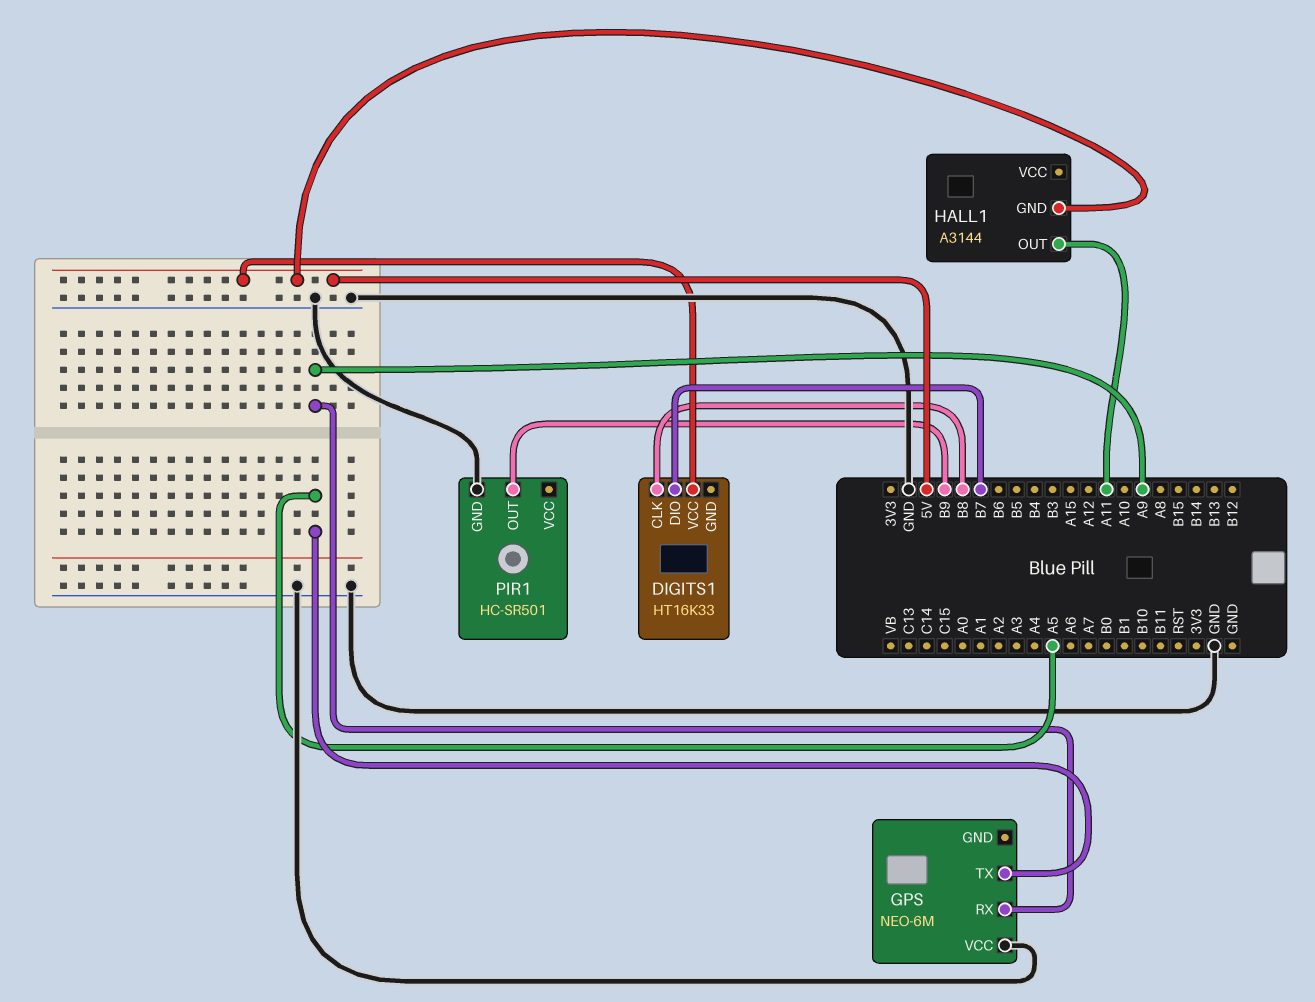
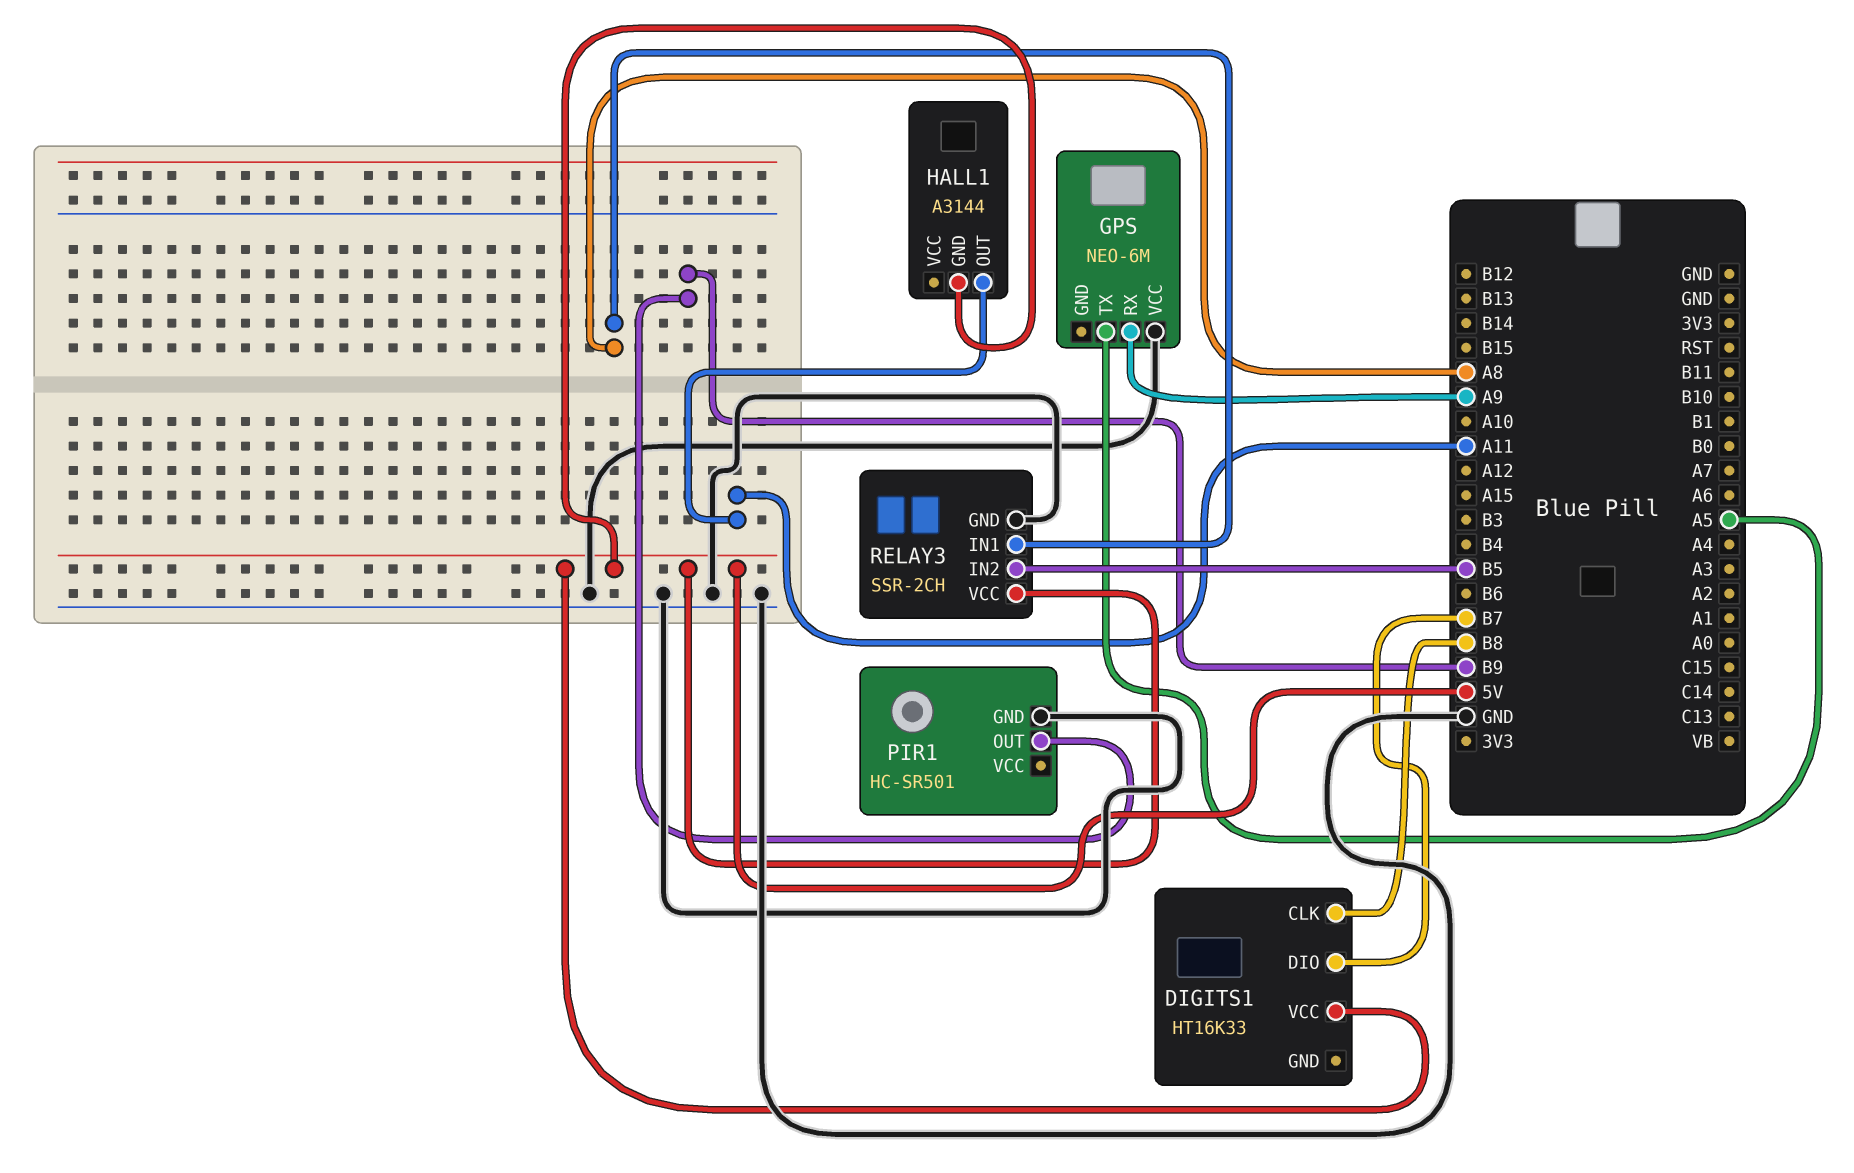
RELAY3: none -> SSR-2CH
RELAY3 pin GND: none -> GND
RELAY3 pin IN1: none -> A8
RELAY3 pin IN2: none -> B5
RELAY3 pin VCC: none -> 5V

